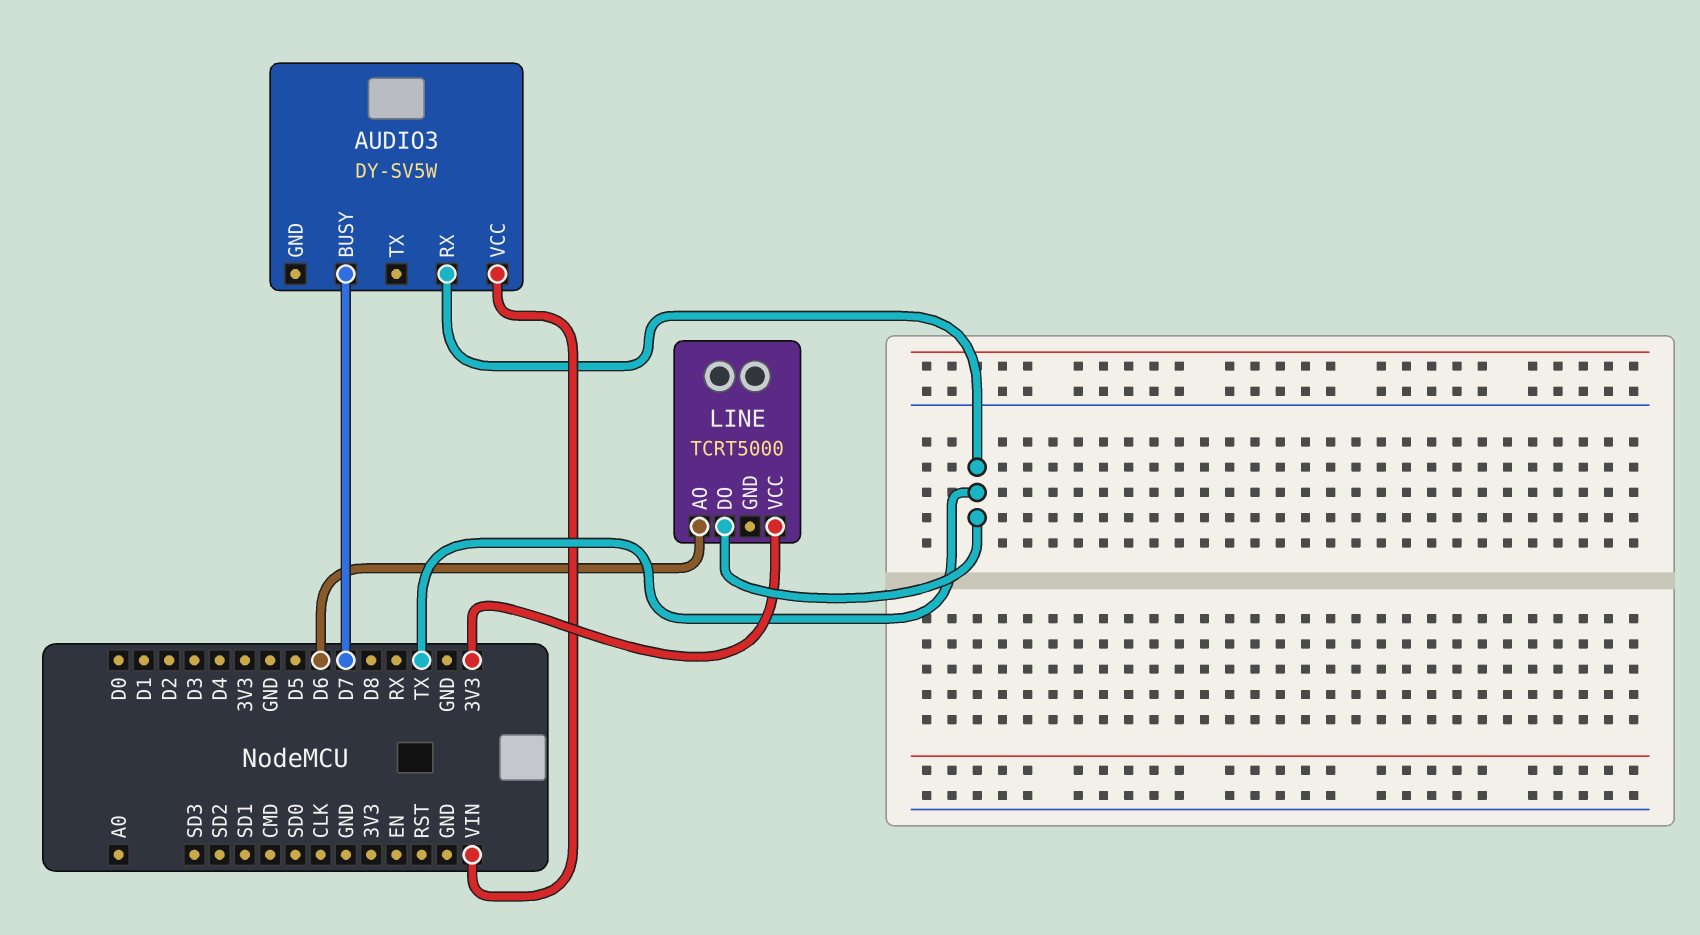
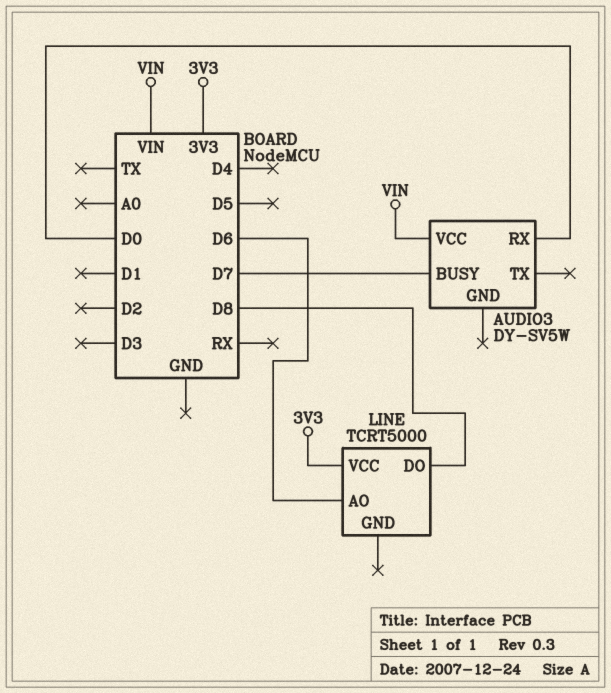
AUDIO3 pin RX: TX -> D0
LINE pin DO: TX -> D8

